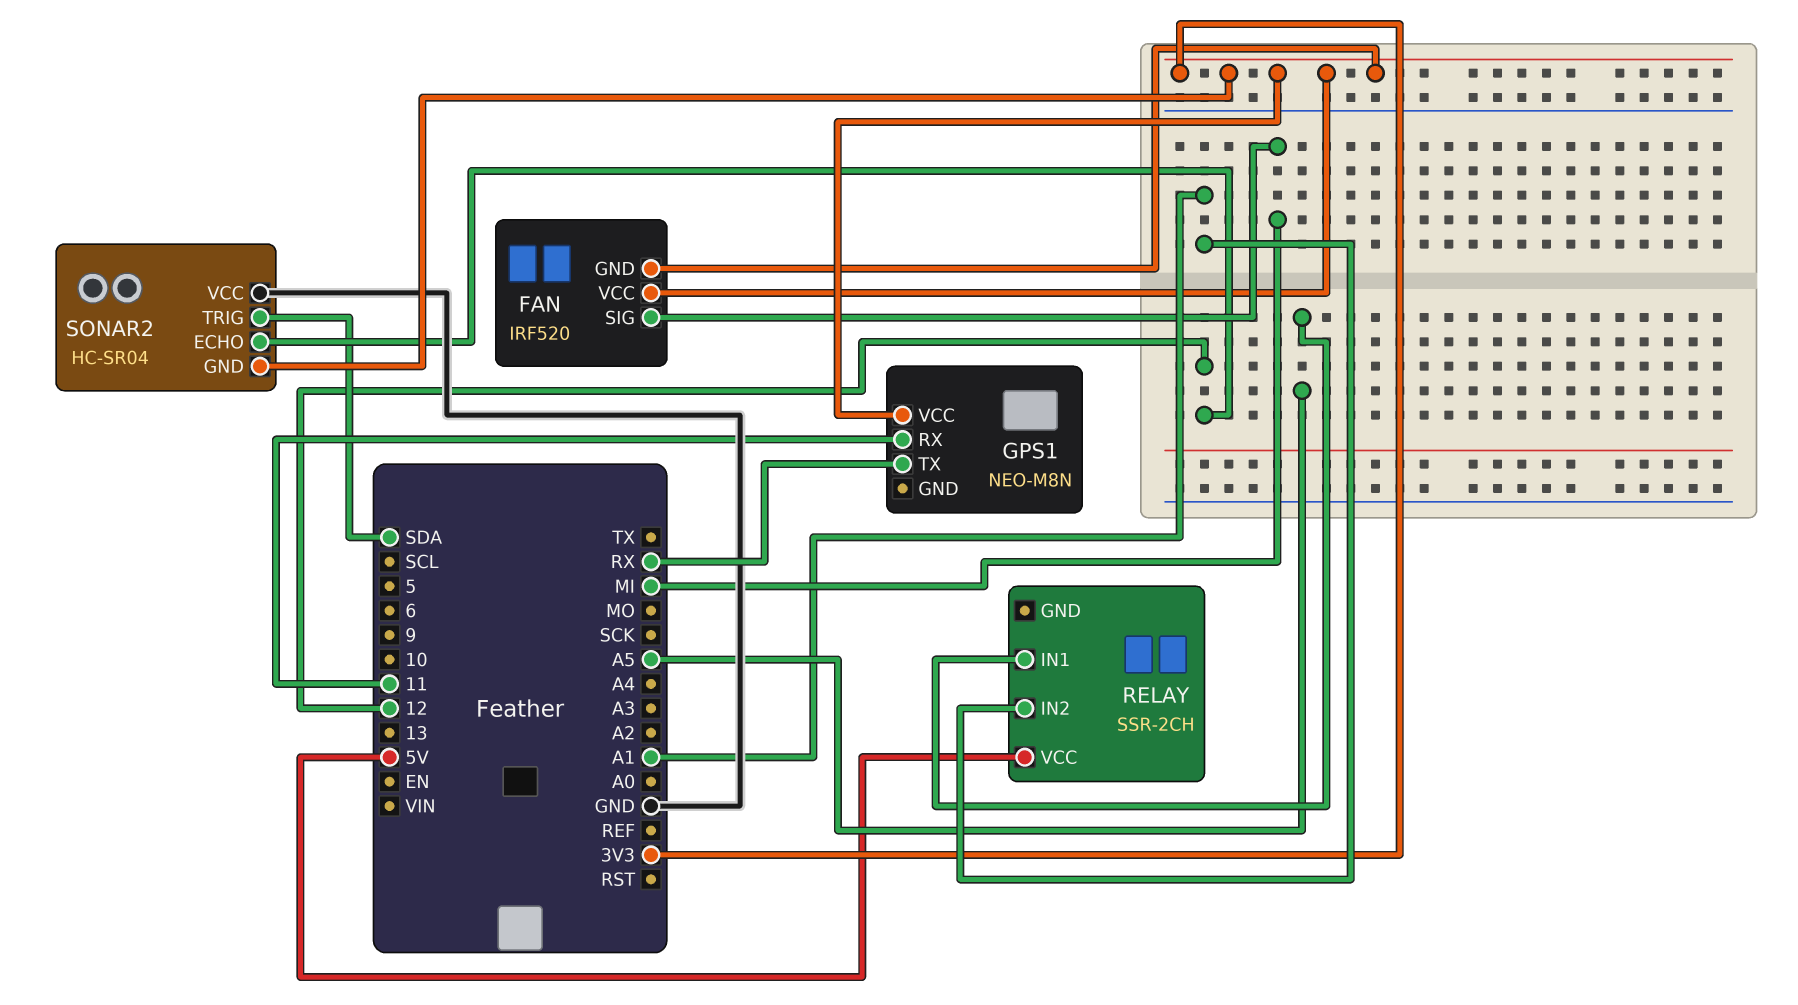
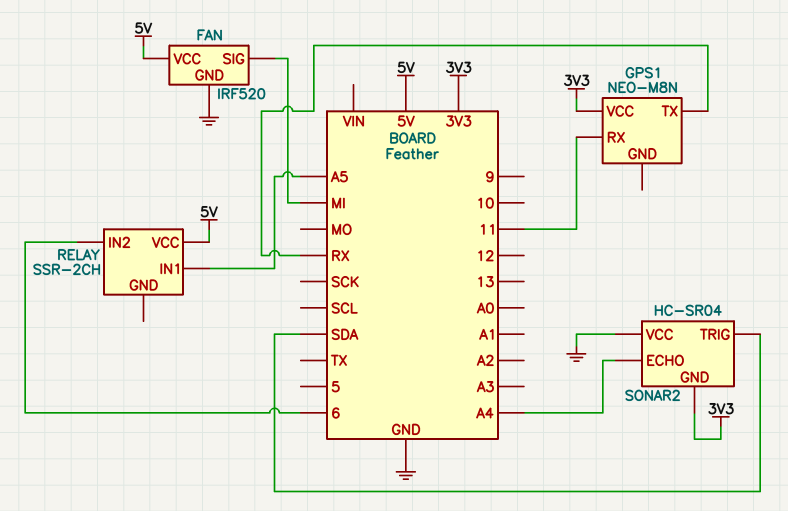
FAN pin GND: 3V3 -> GND
FAN pin VCC: 3V3 -> 5V
RELAY pin IN2: A1 -> 6
SONAR2 pin ECHO: 12 -> A4

